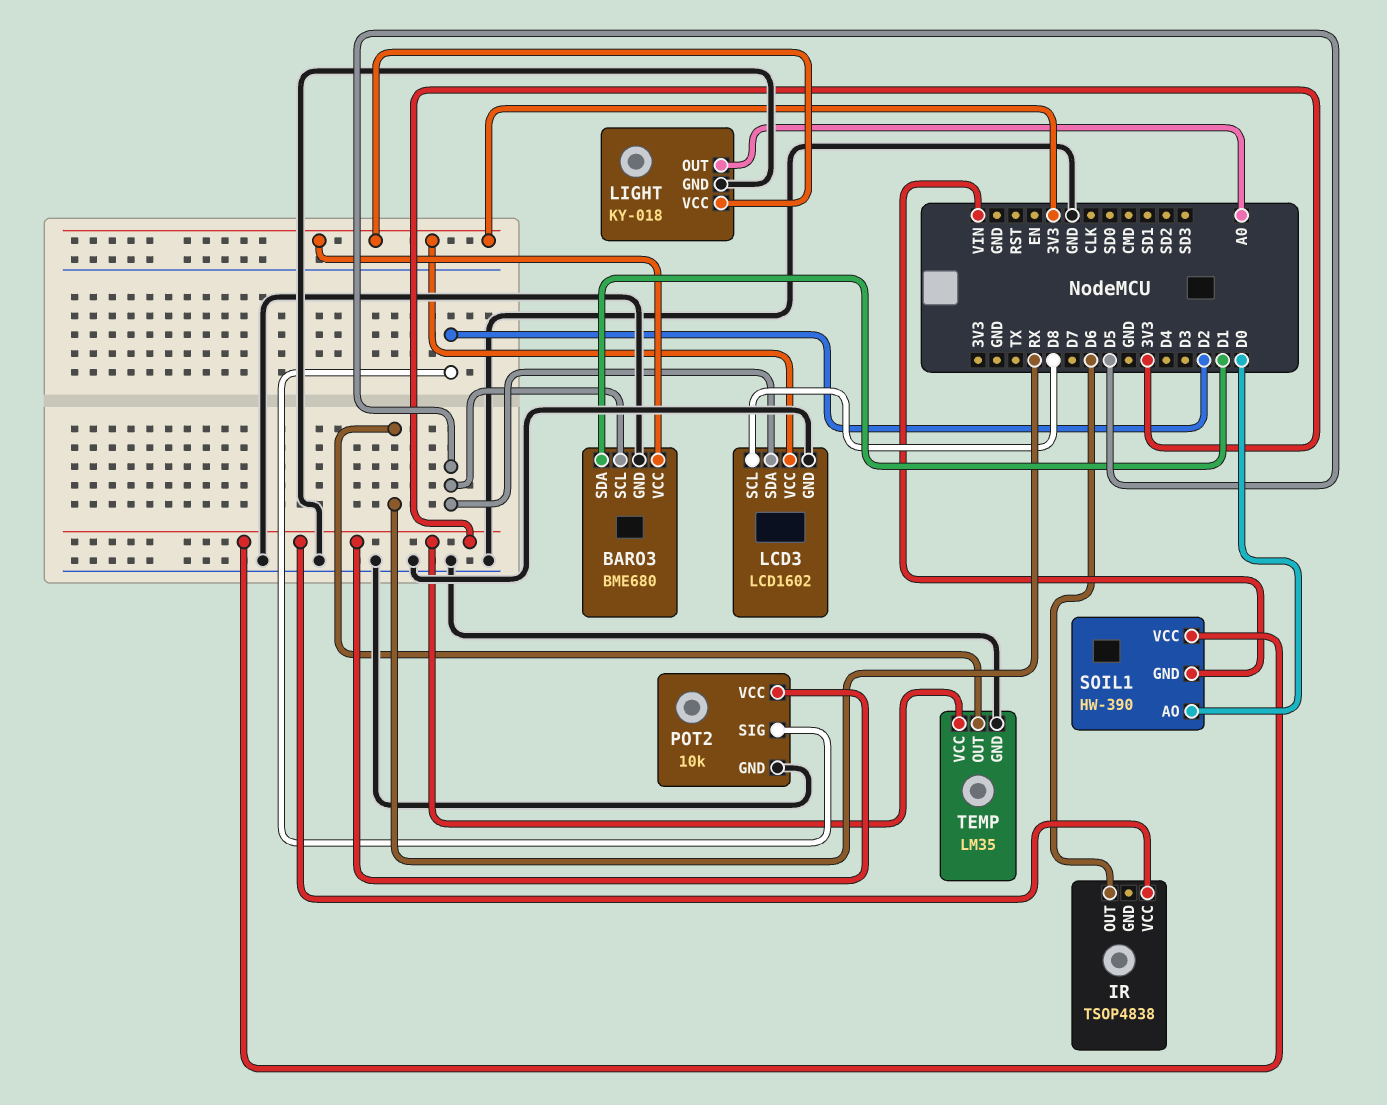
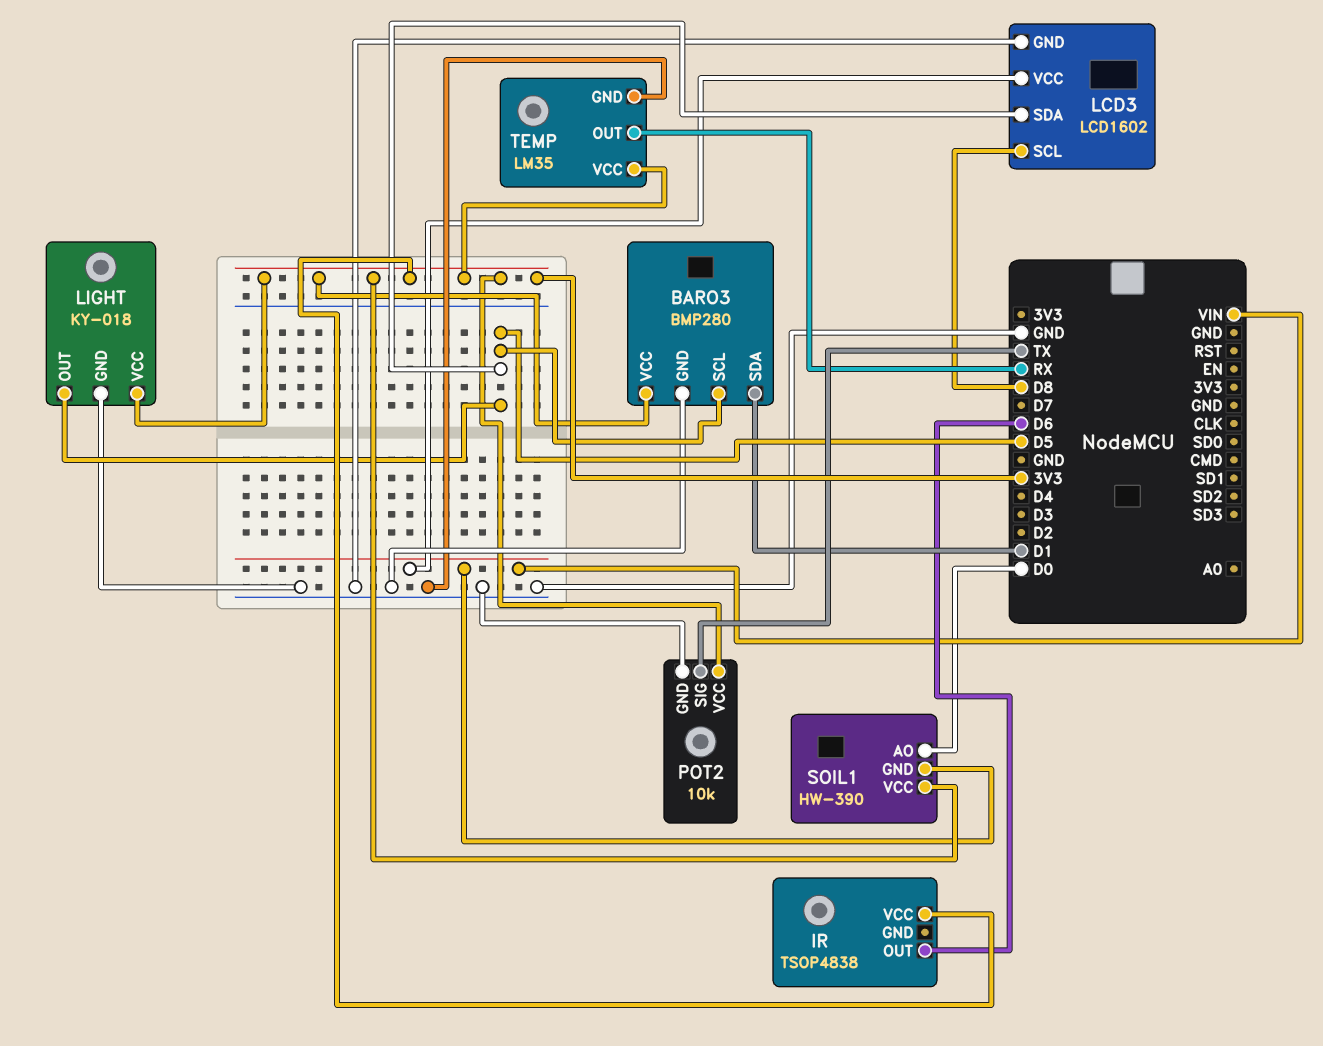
BARO3: BME680 -> BMP280
LCD3 pin VCC: 3V3 -> VIN
LIGHT pin OUT: A0 -> D5
POT2 pin SIG: D2 -> TX

